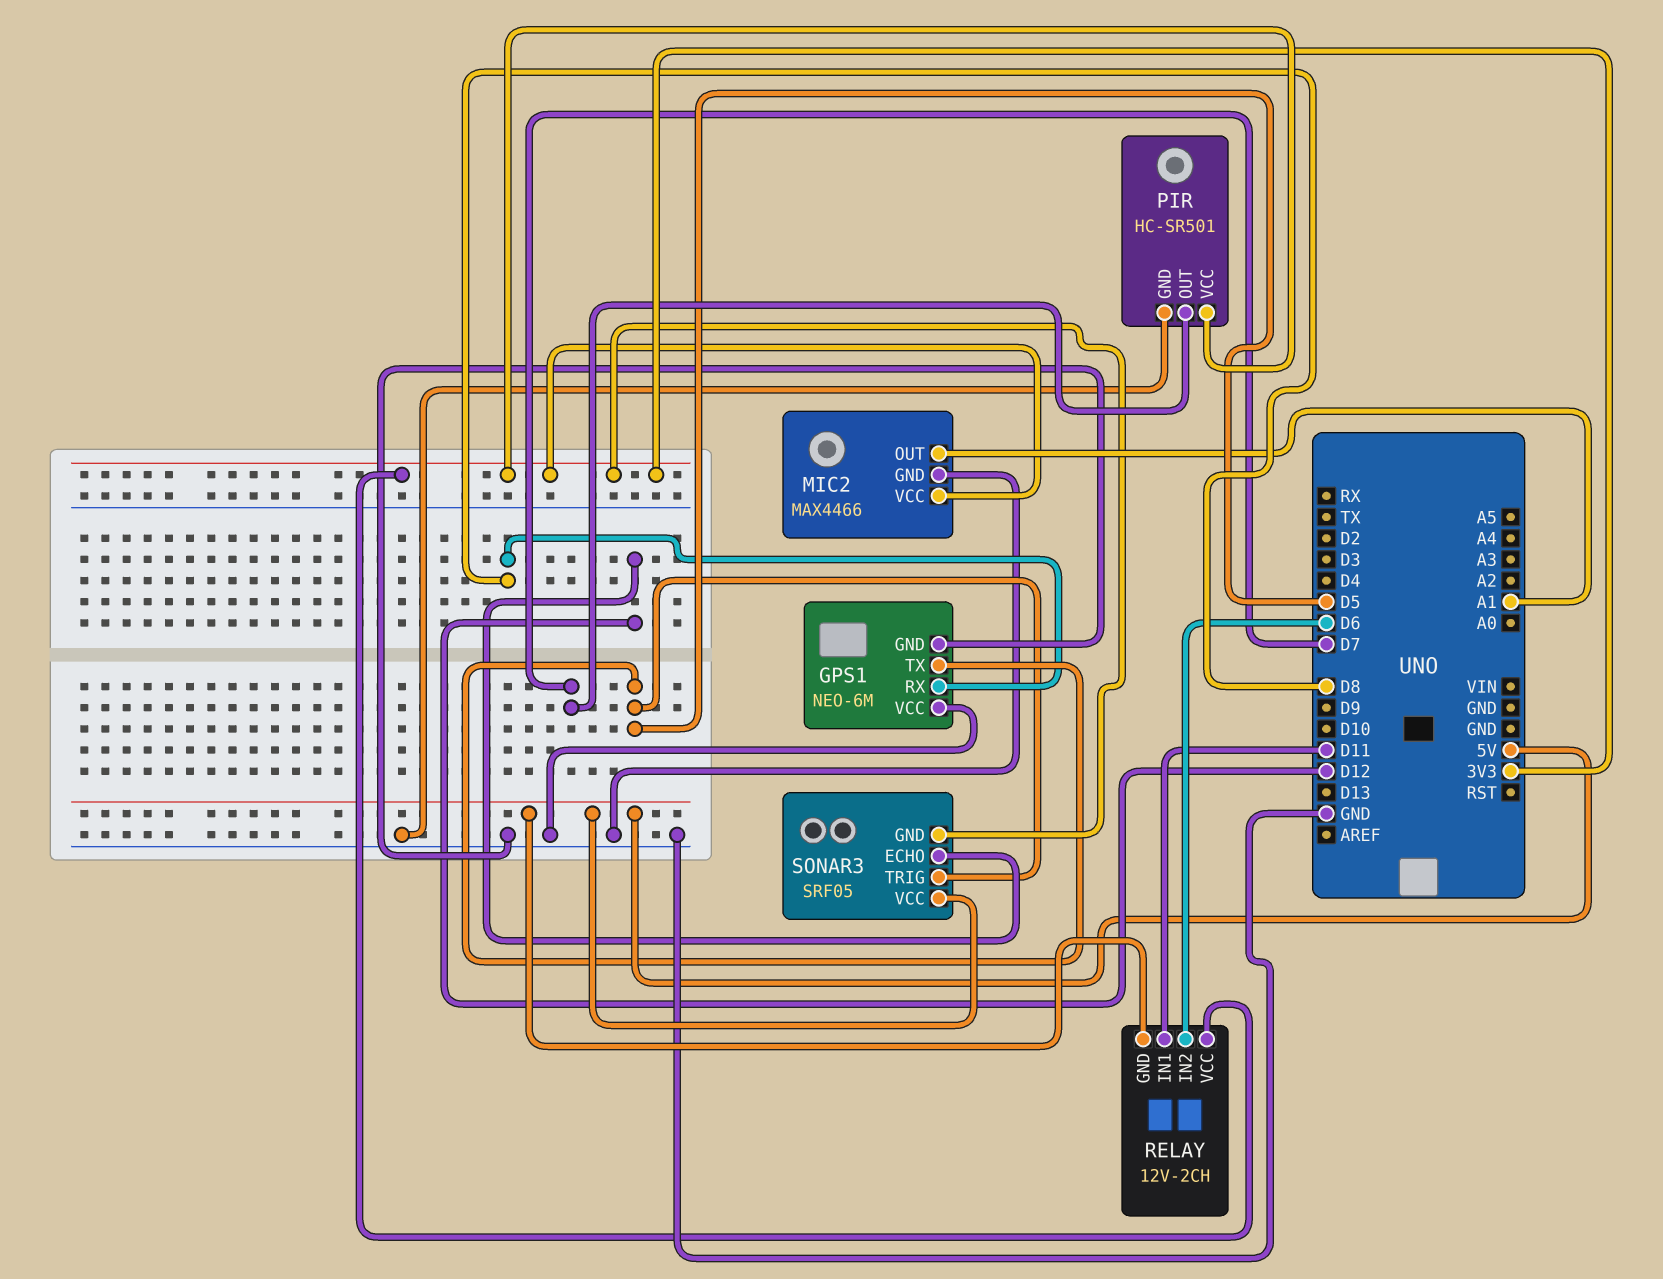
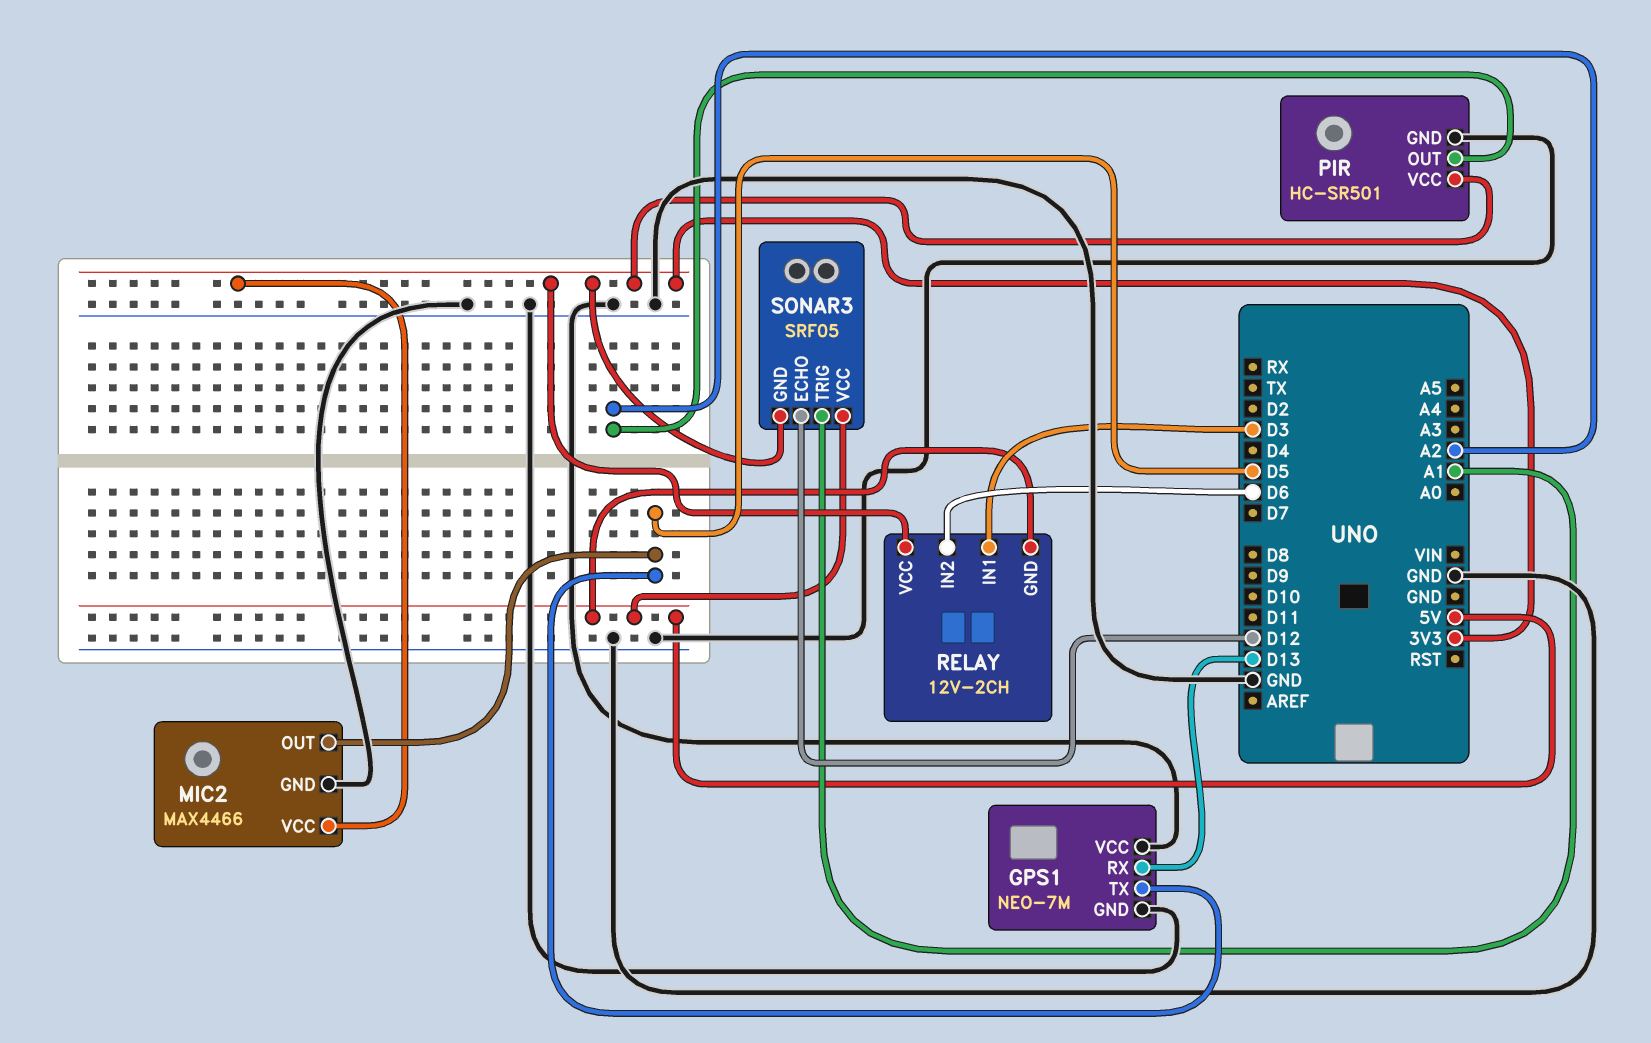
GPS1: NEO-6M -> NEO-7M
GPS1 pin RX: D8 -> D13
MIC2 pin OUT: A1 -> D5
PIR pin OUT: D7 -> A2
RELAY pin IN1: D11 -> D3
SONAR3 pin TRIG: D5 -> A1

